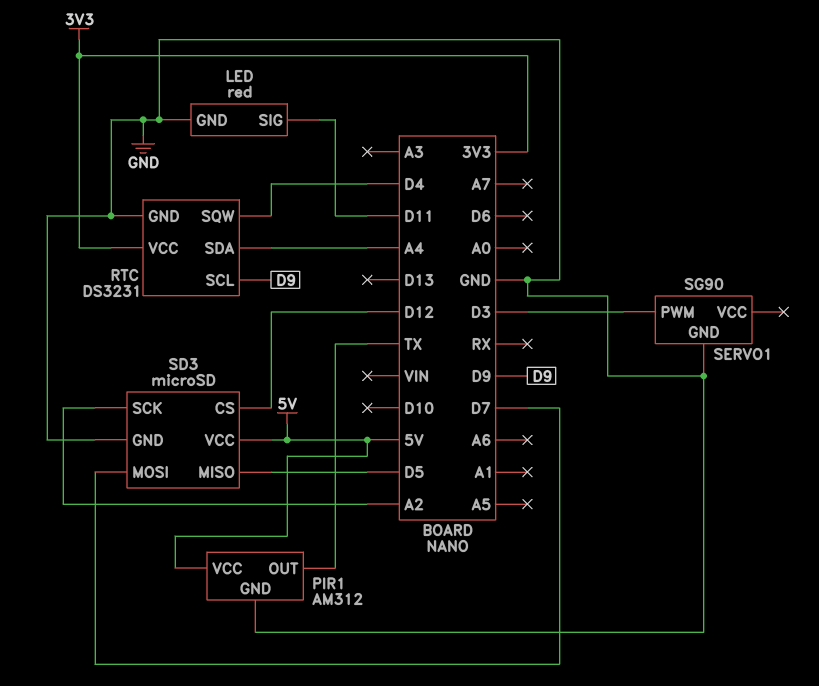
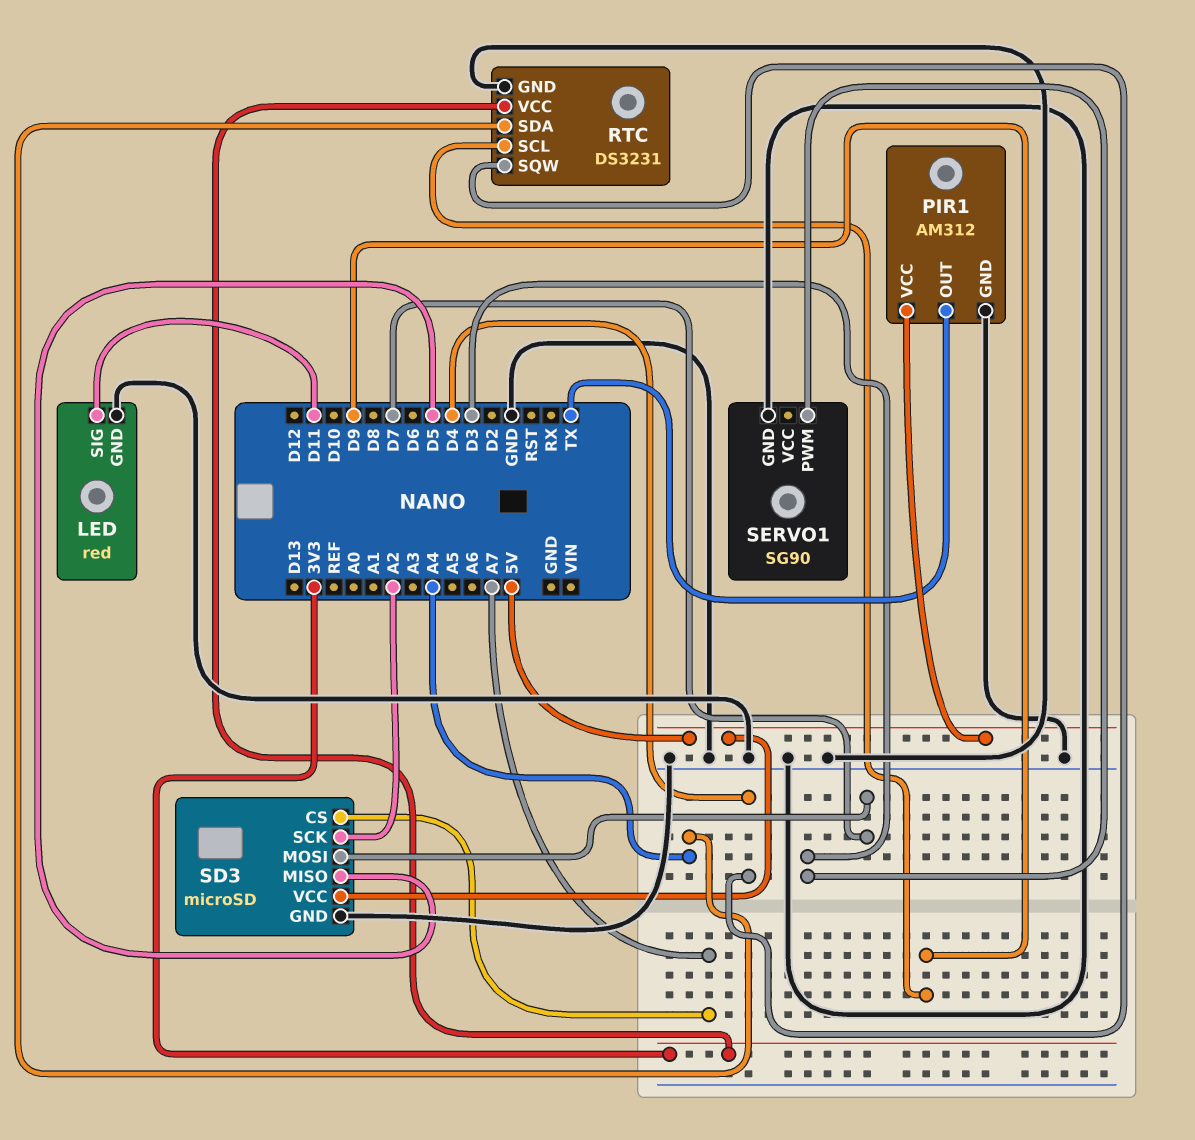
SD3 pin CS: D12 -> A7

